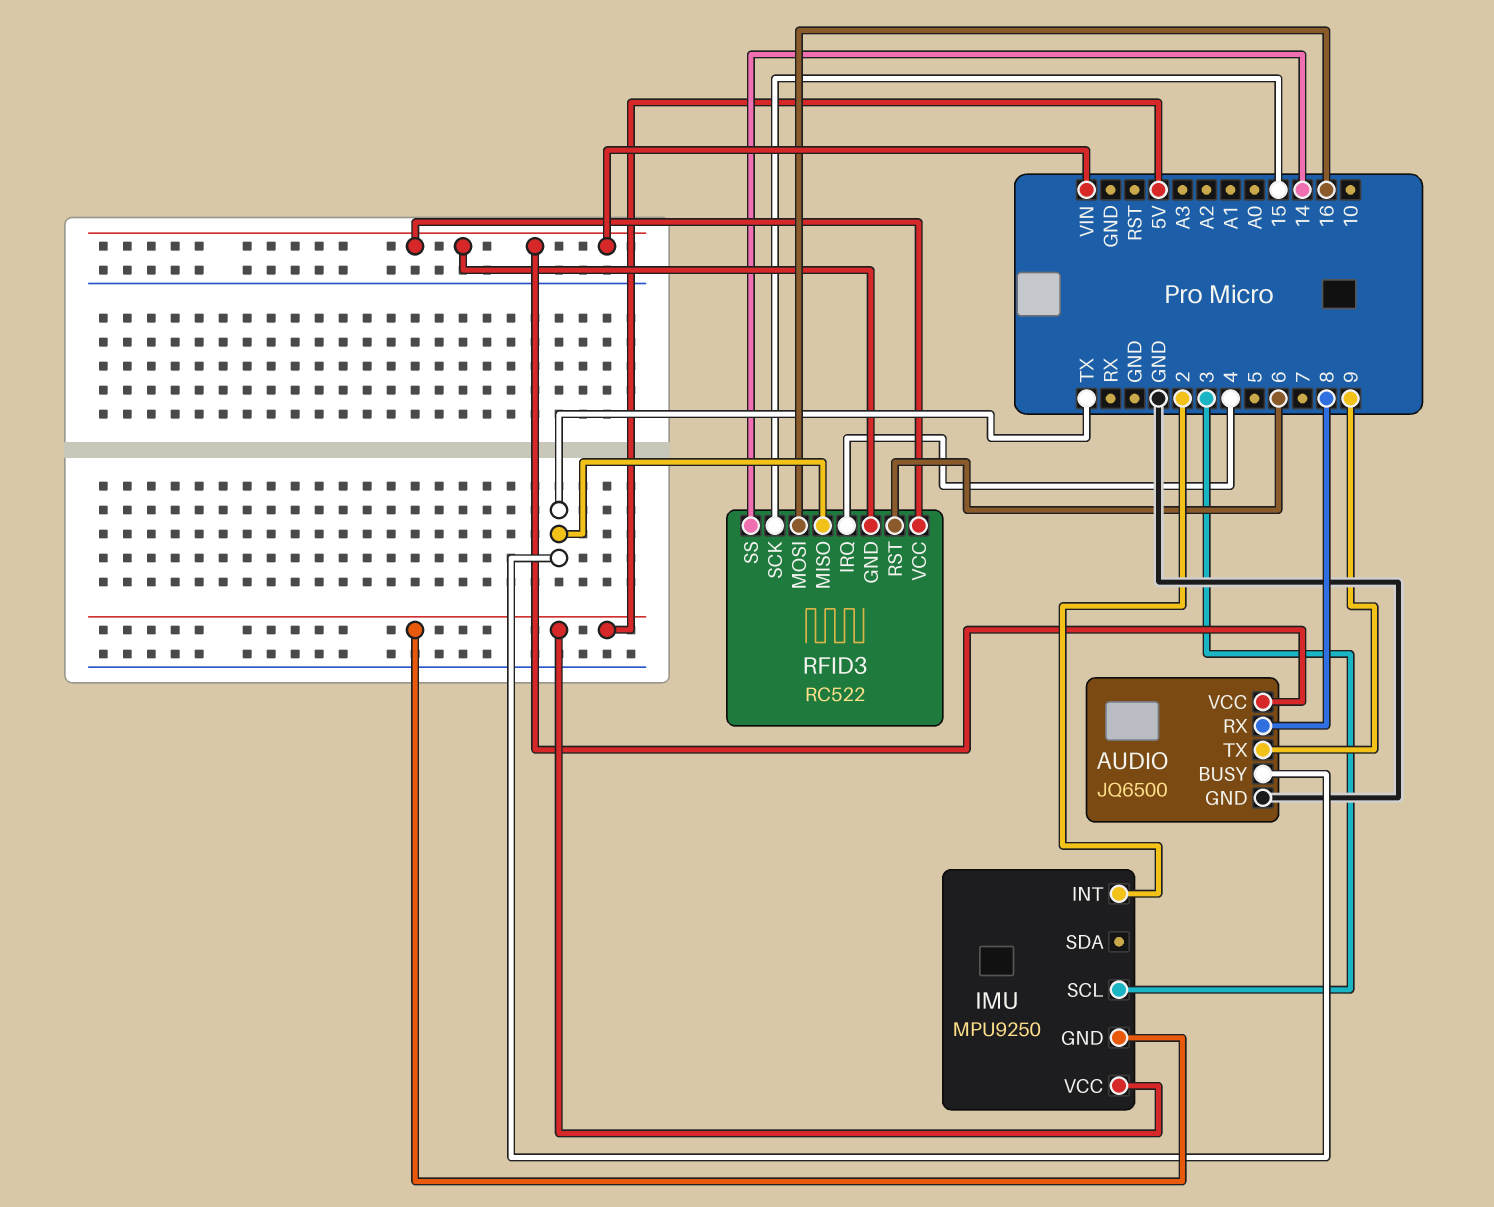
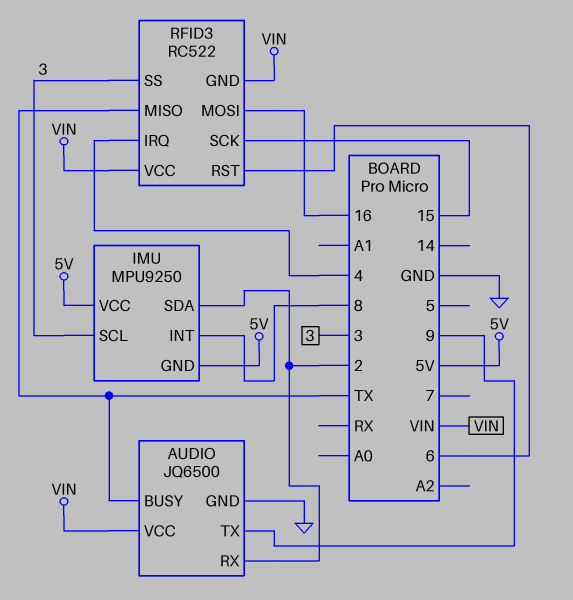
AUDIO pin RX: 8 -> 2
IMU pin INT: 2 -> 8
IMU pin SDA: none -> 2
RFID3 pin SS: 14 -> 3

